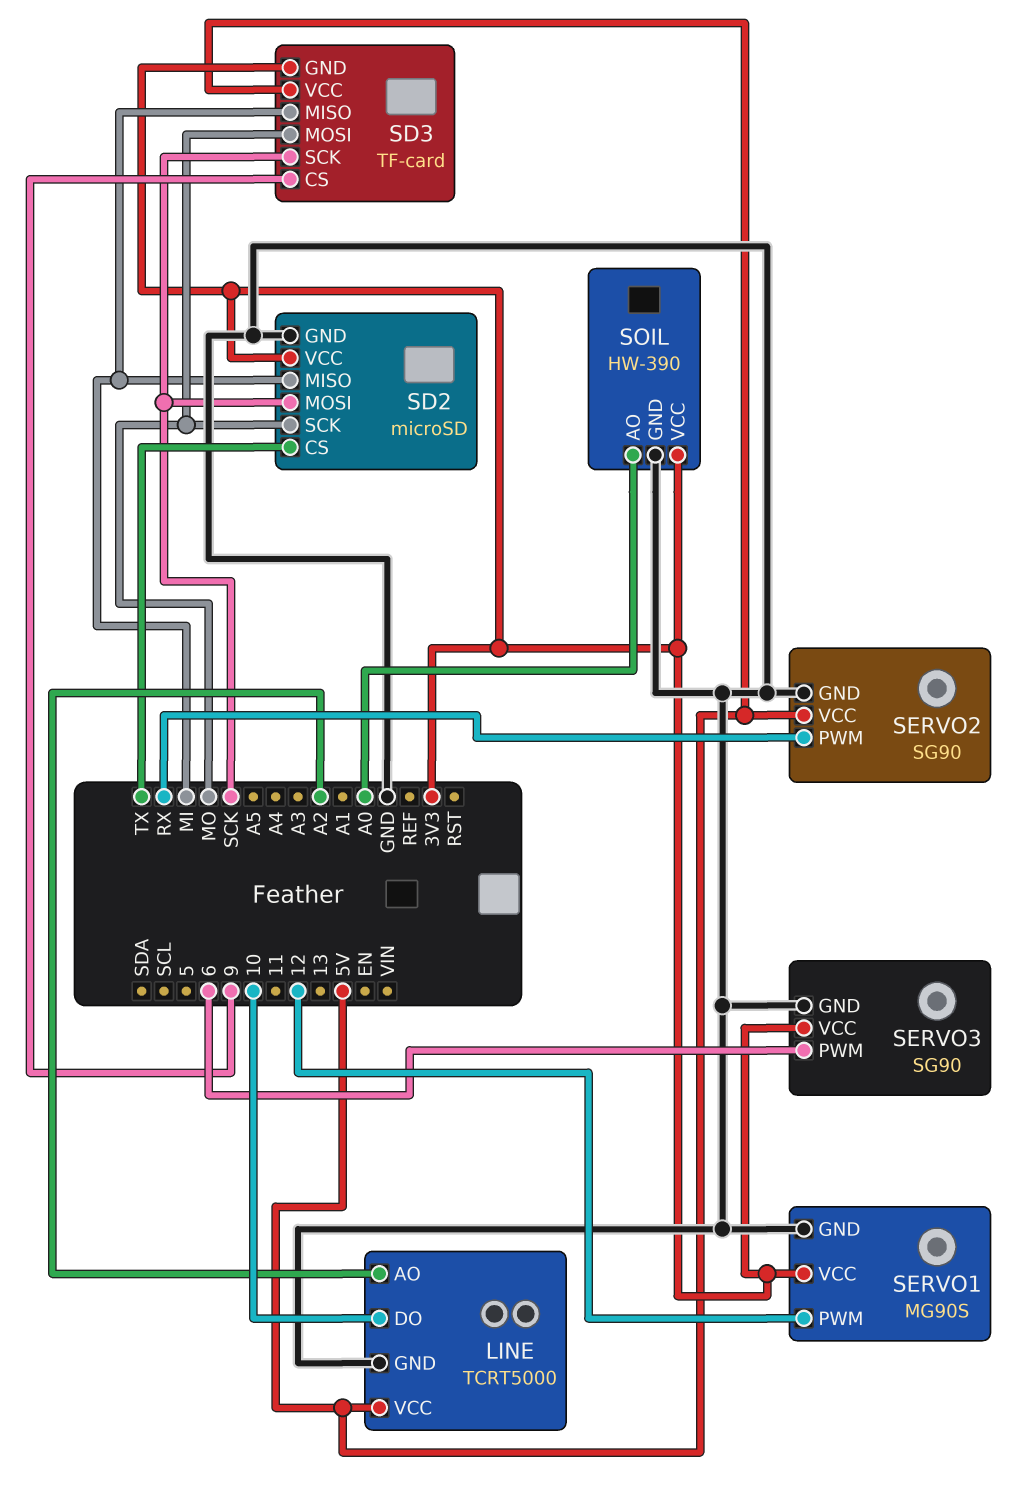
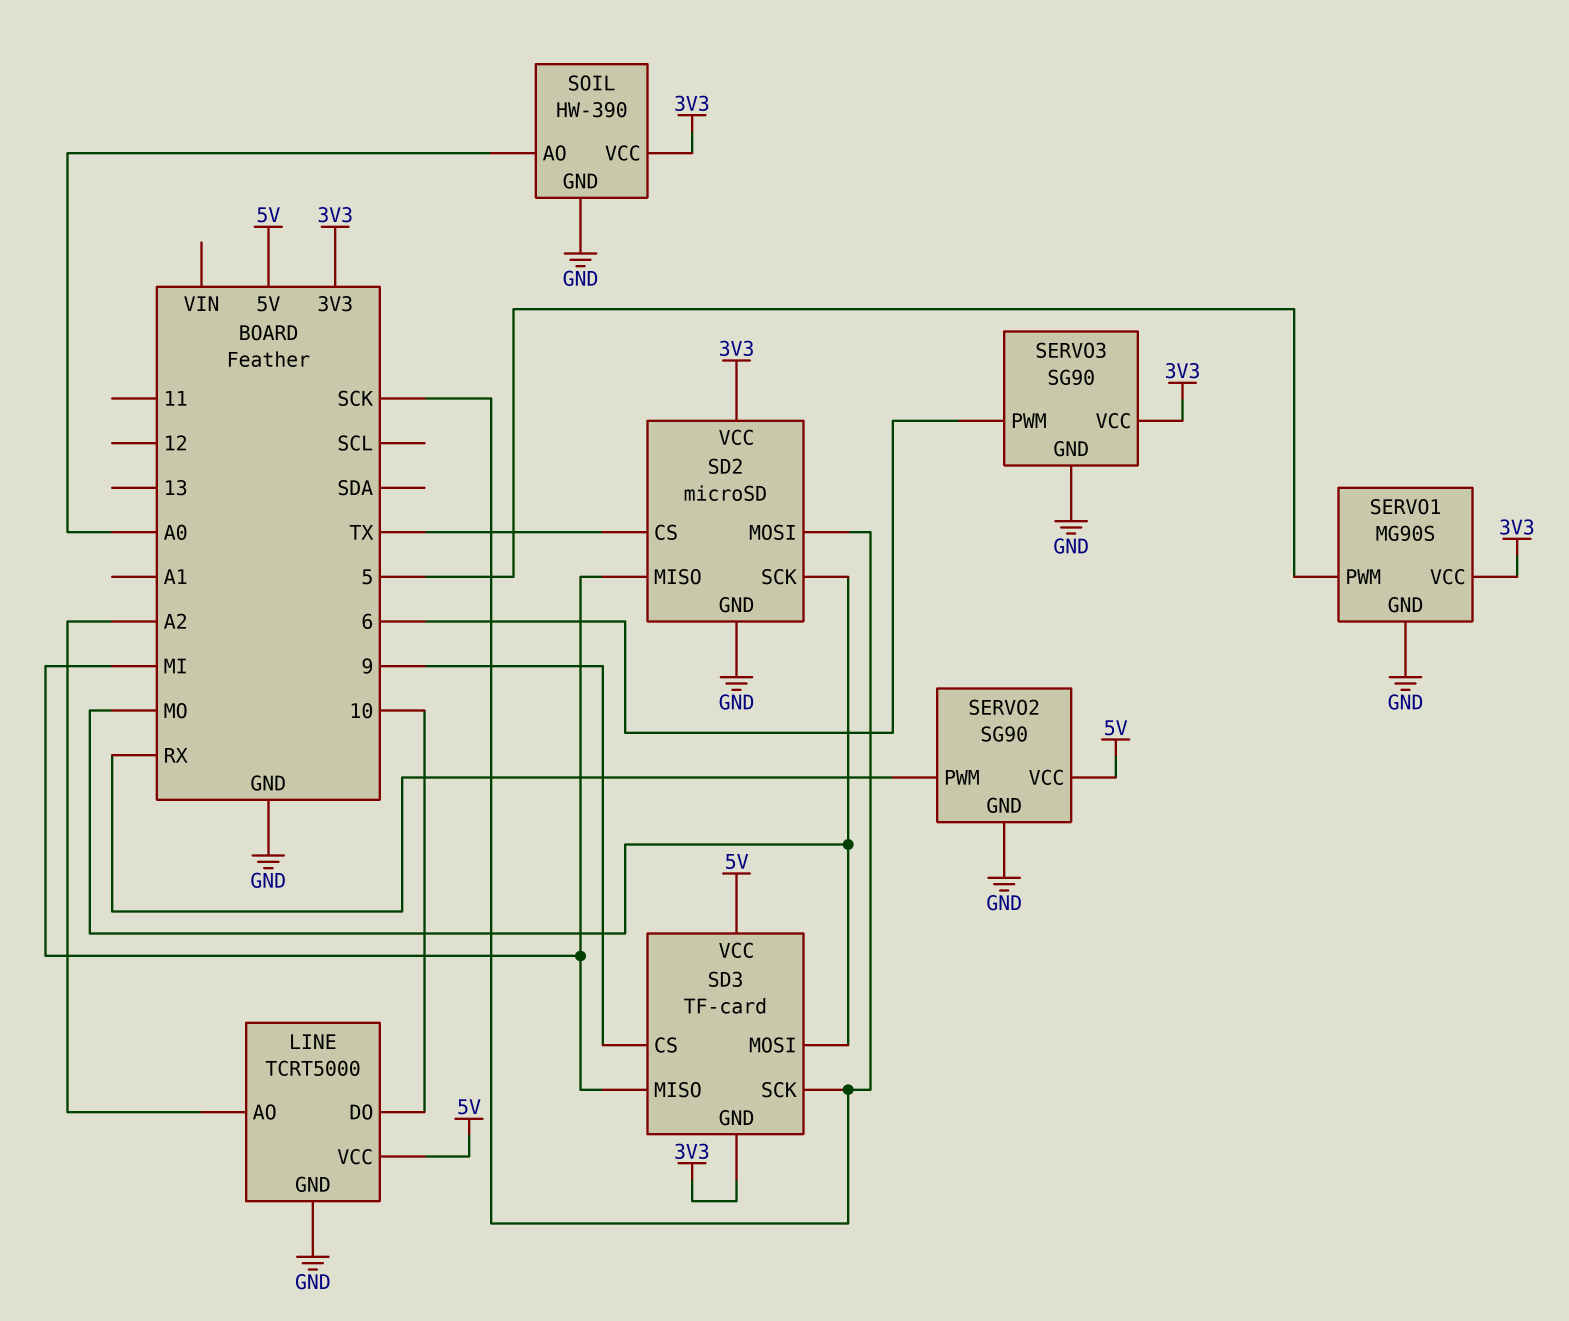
SERVO1 pin PWM: 12 -> 5

